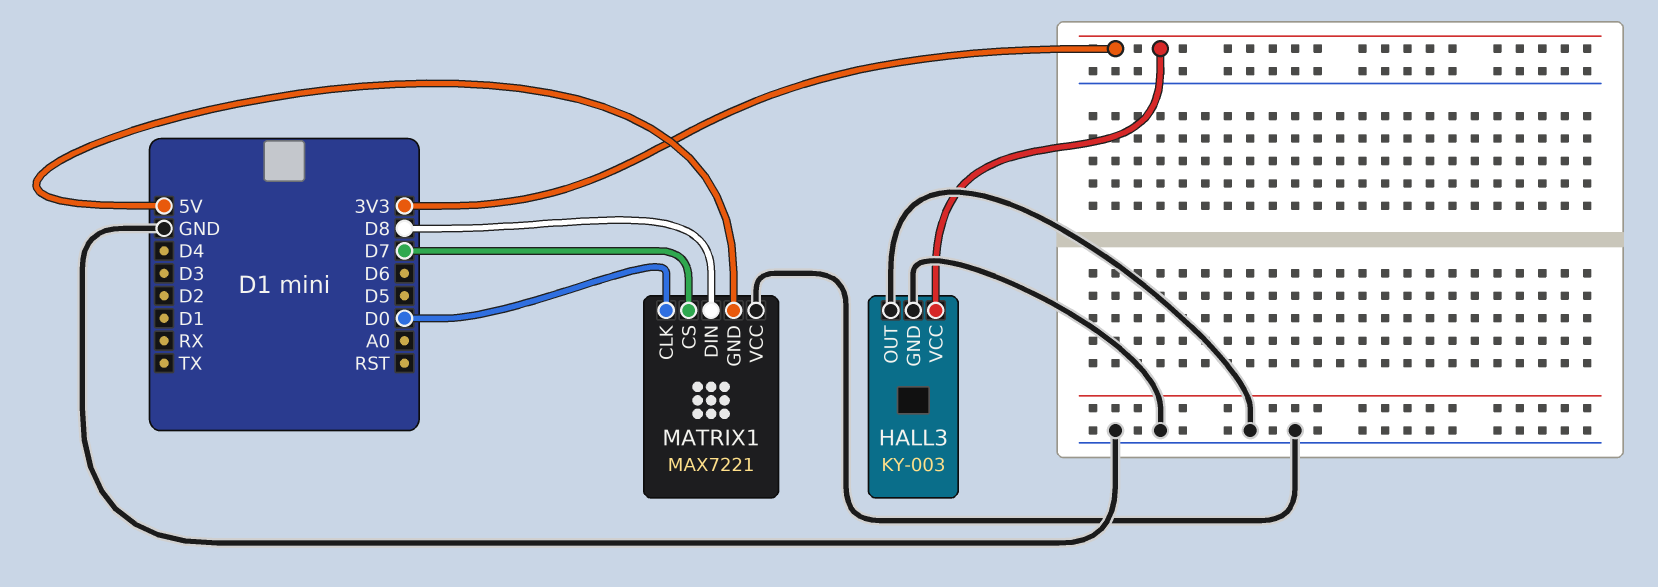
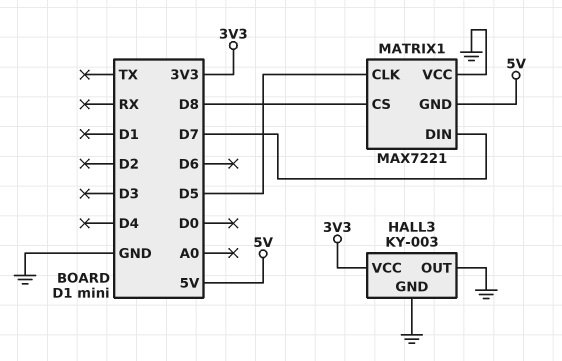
MATRIX1 pin CLK: D0 -> D5
MATRIX1 pin CS: D7 -> D8
MATRIX1 pin DIN: D8 -> D7

